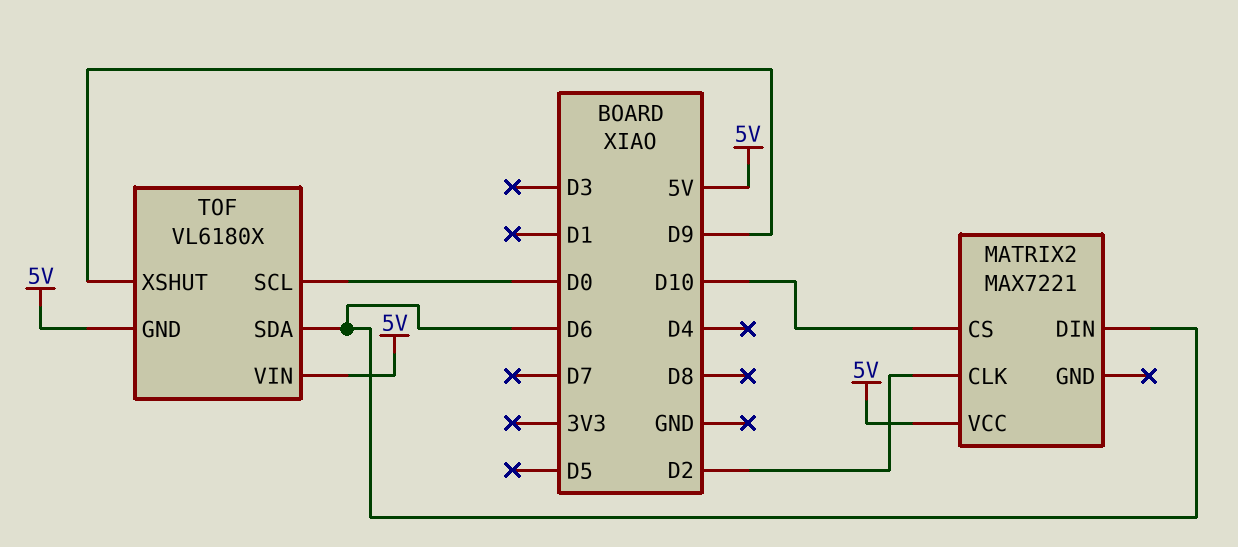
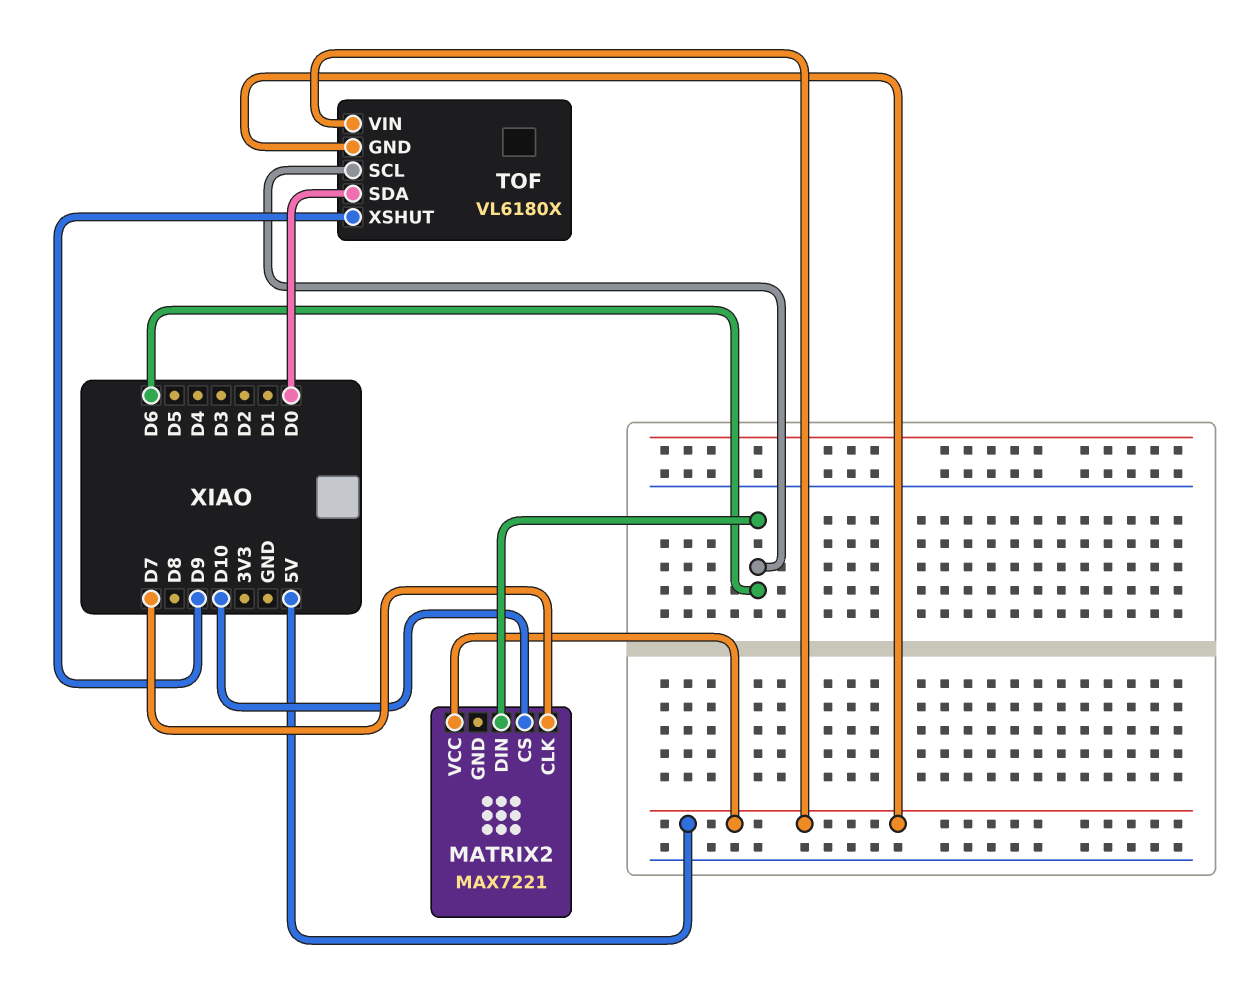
MATRIX2 pin CLK: D2 -> D7
TOF pin SCL: D0 -> D6
TOF pin SDA: D6 -> D0

